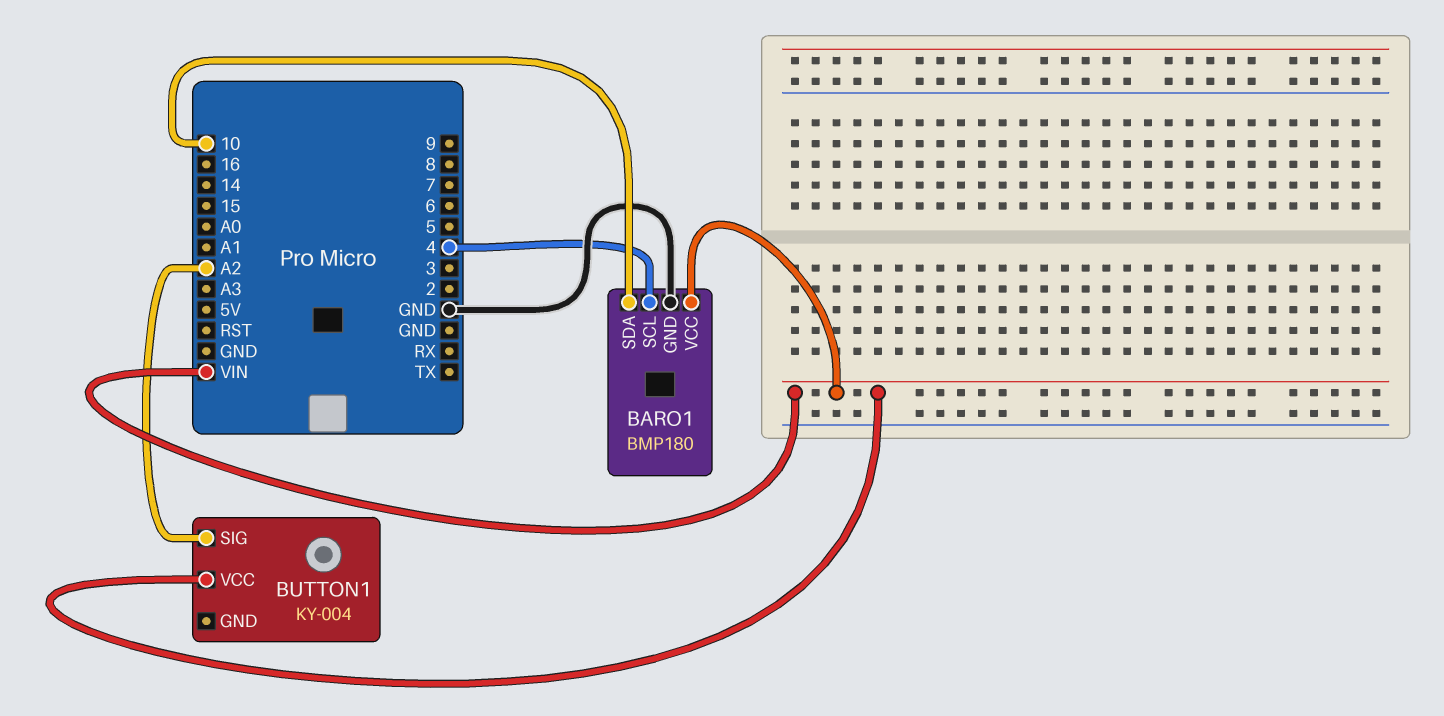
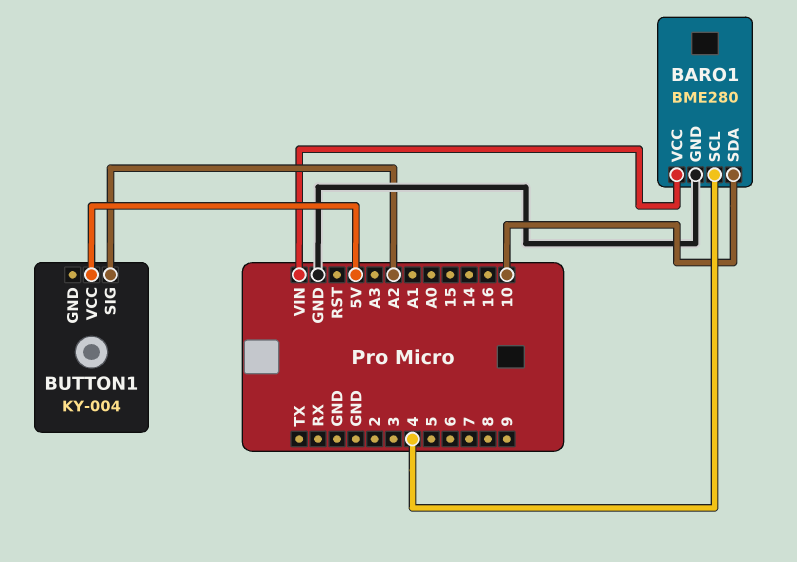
BARO1: BMP180 -> BME280
BUTTON1 pin VCC: VIN -> 5V

